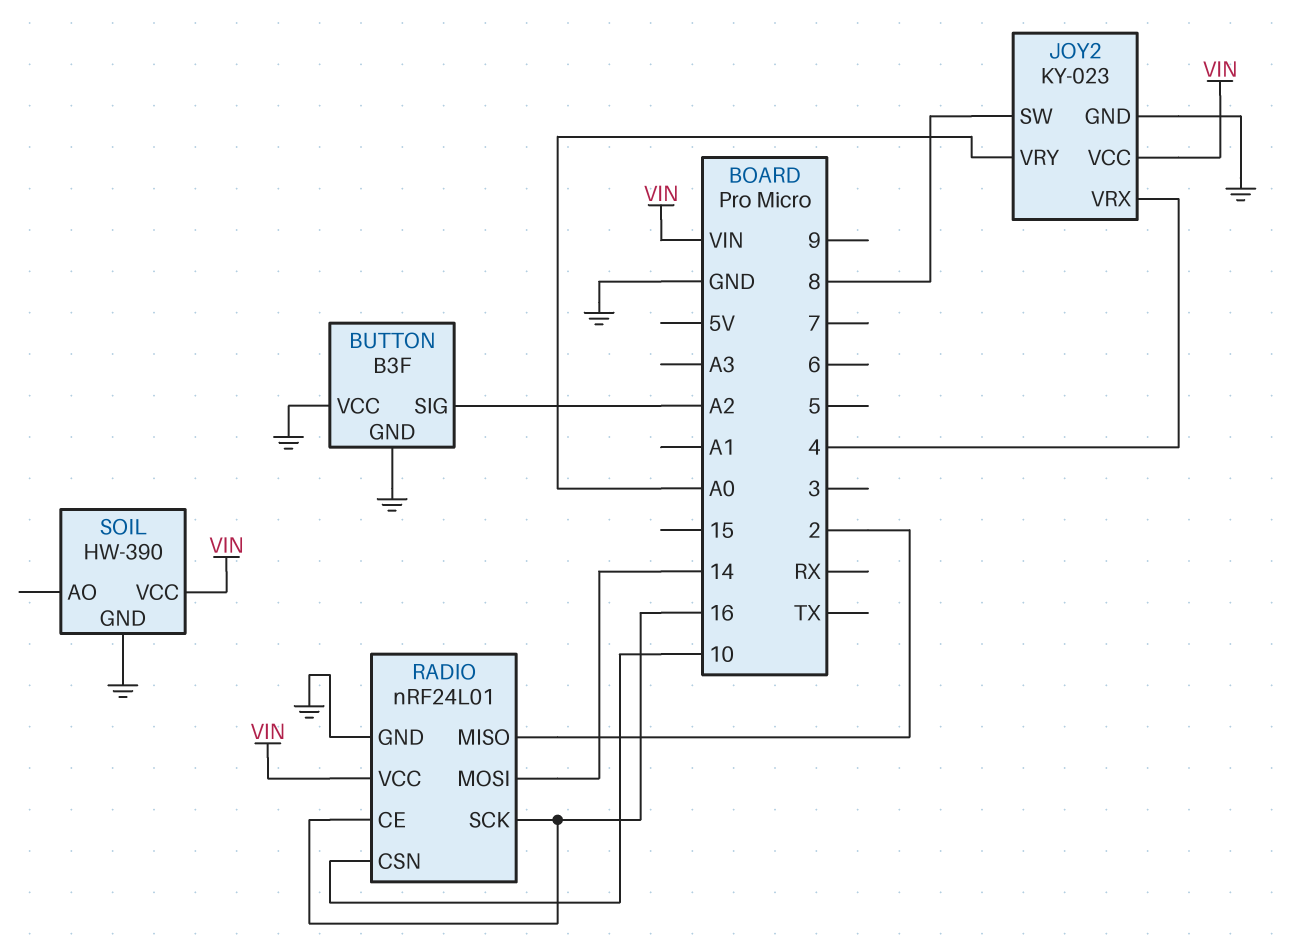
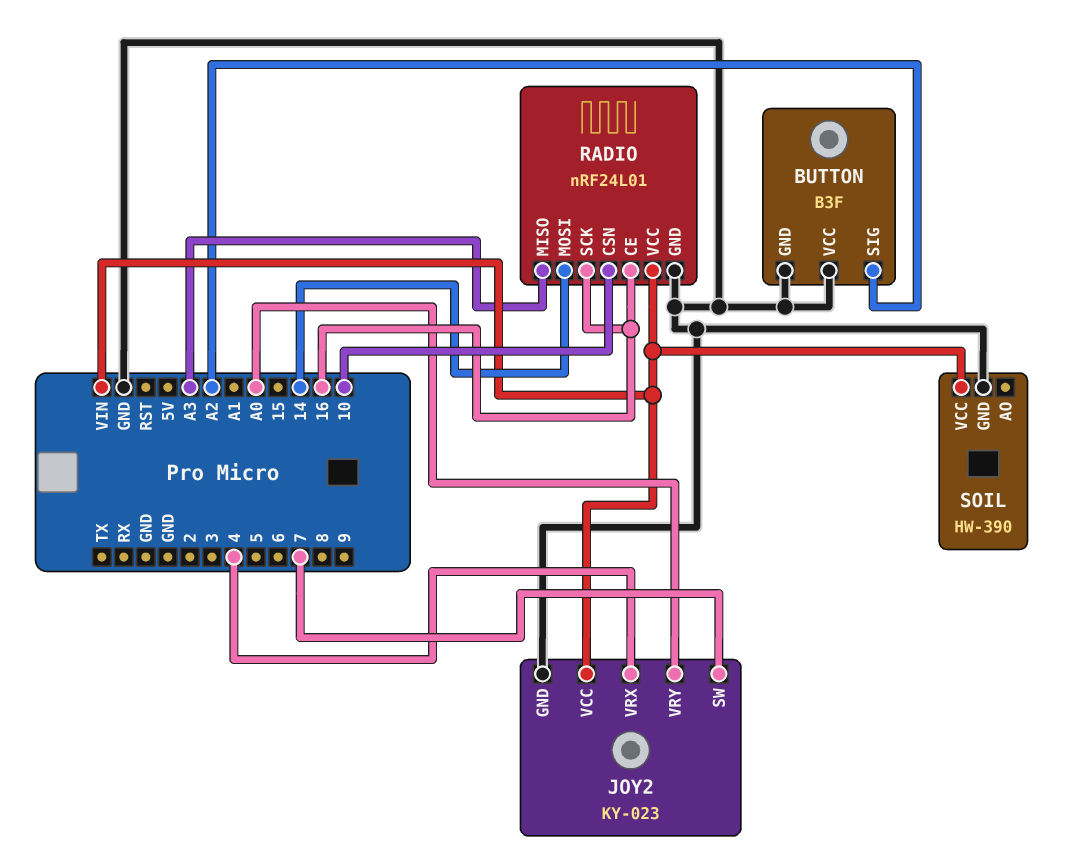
JOY2 pin SW: 8 -> 7
RADIO pin MISO: 2 -> A3

